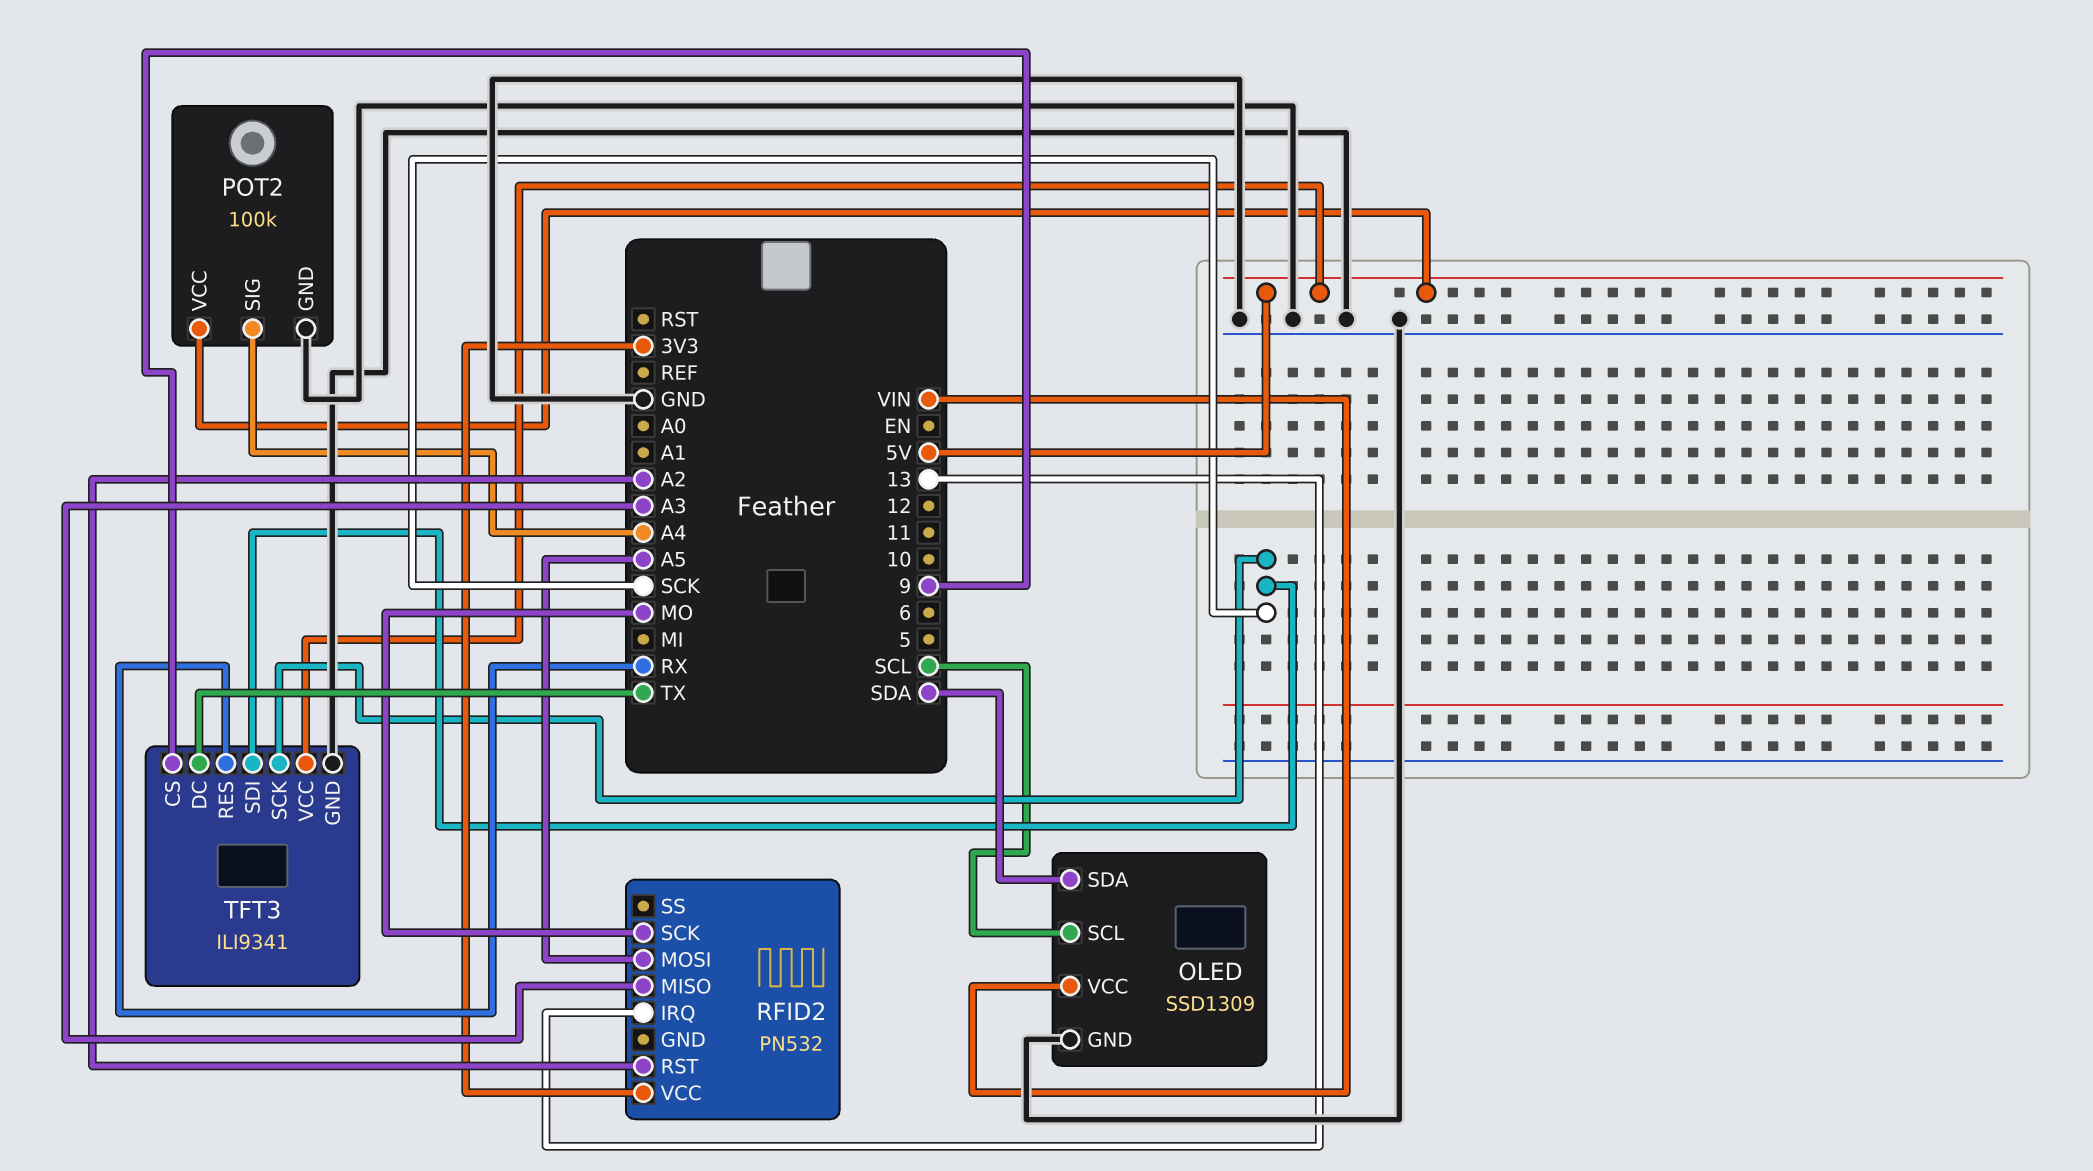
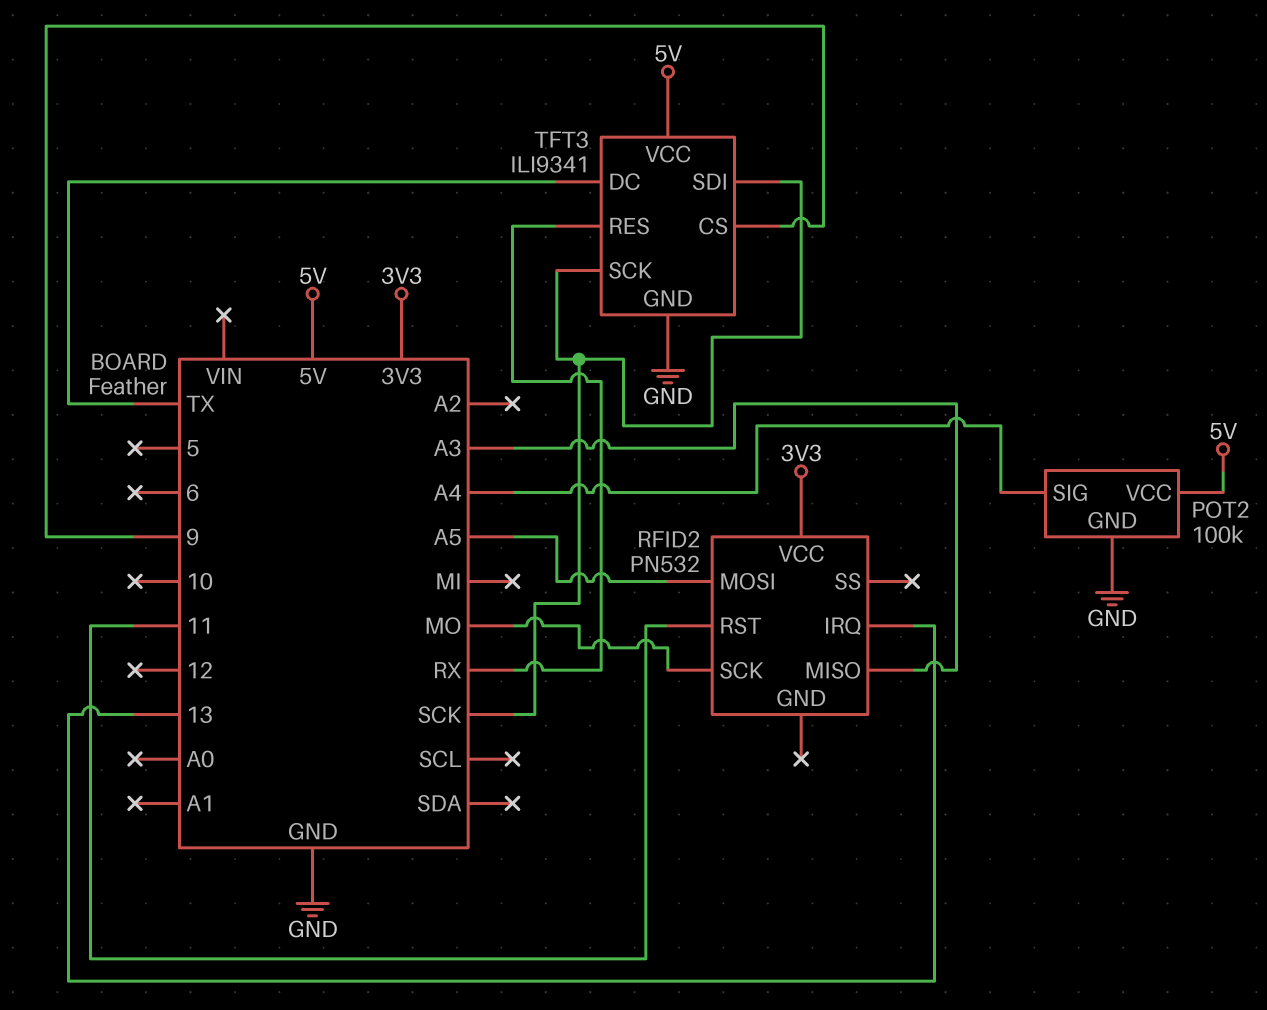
OLED: SSD1309 -> none
OLED pin GND: GND -> none
OLED pin SCL: SCL -> none
OLED pin SDA: SDA -> none
OLED pin VCC: VIN -> none
RFID2 pin RST: A2 -> 11

